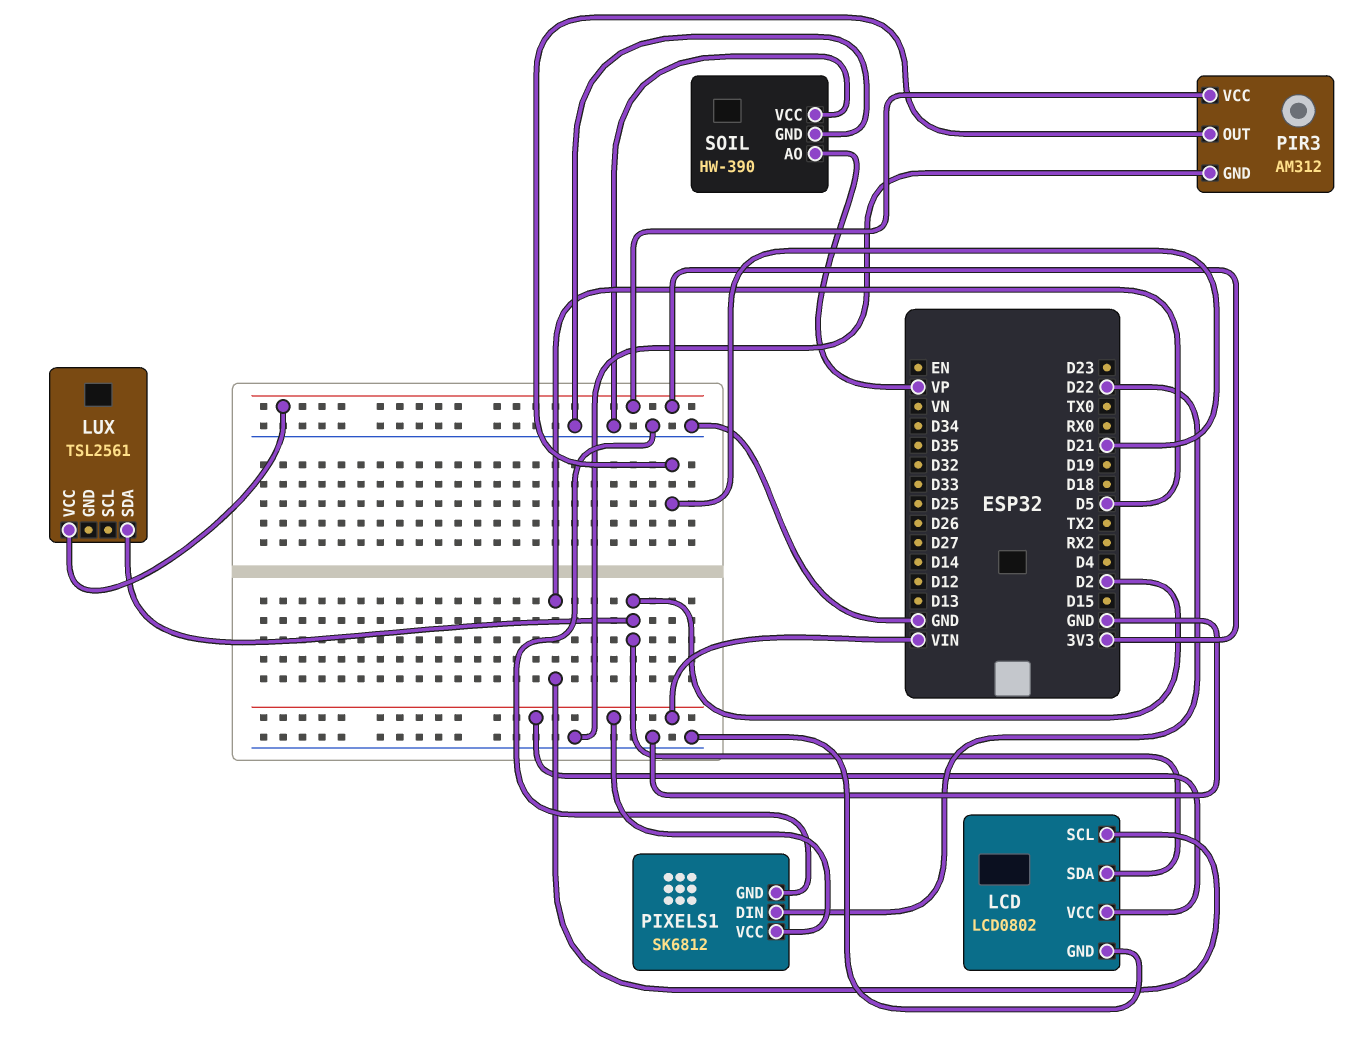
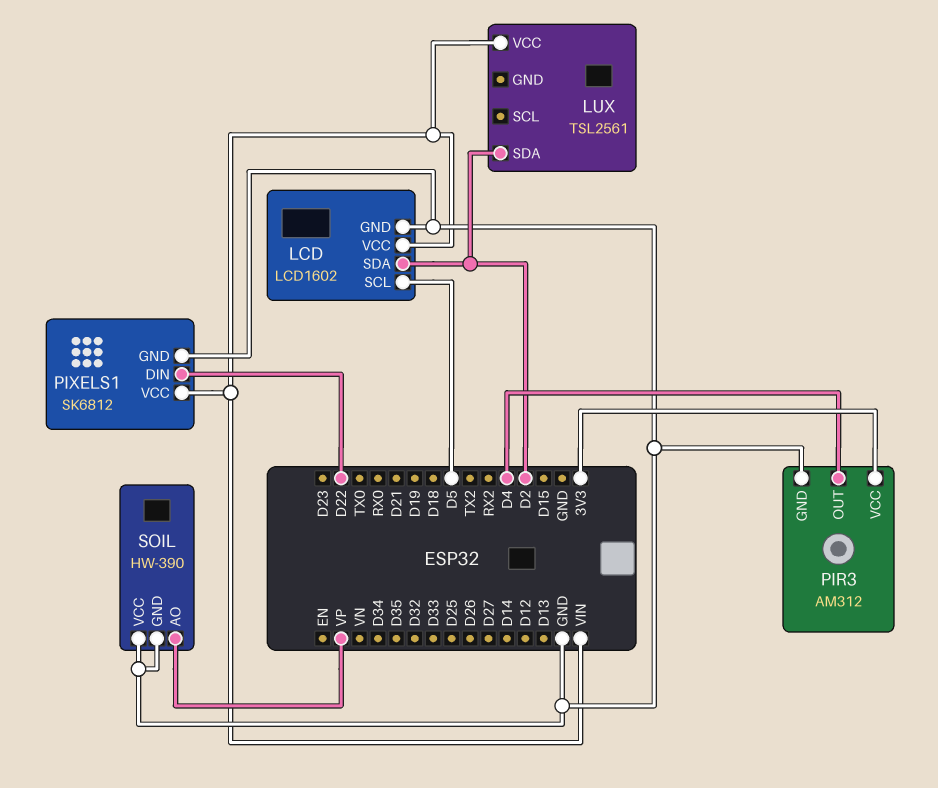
LCD: LCD0802 -> LCD1602
LUX pin VCC: 3V3 -> VIN
PIR3 pin OUT: D21 -> D4

